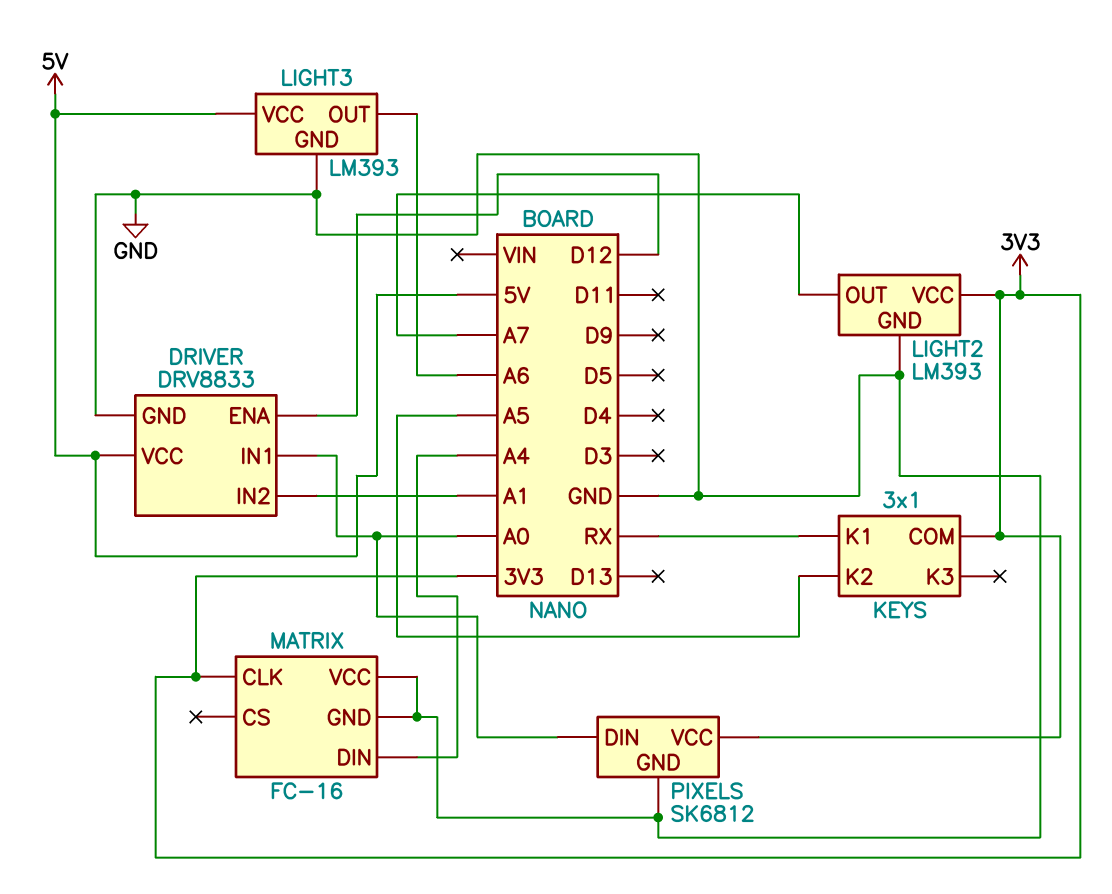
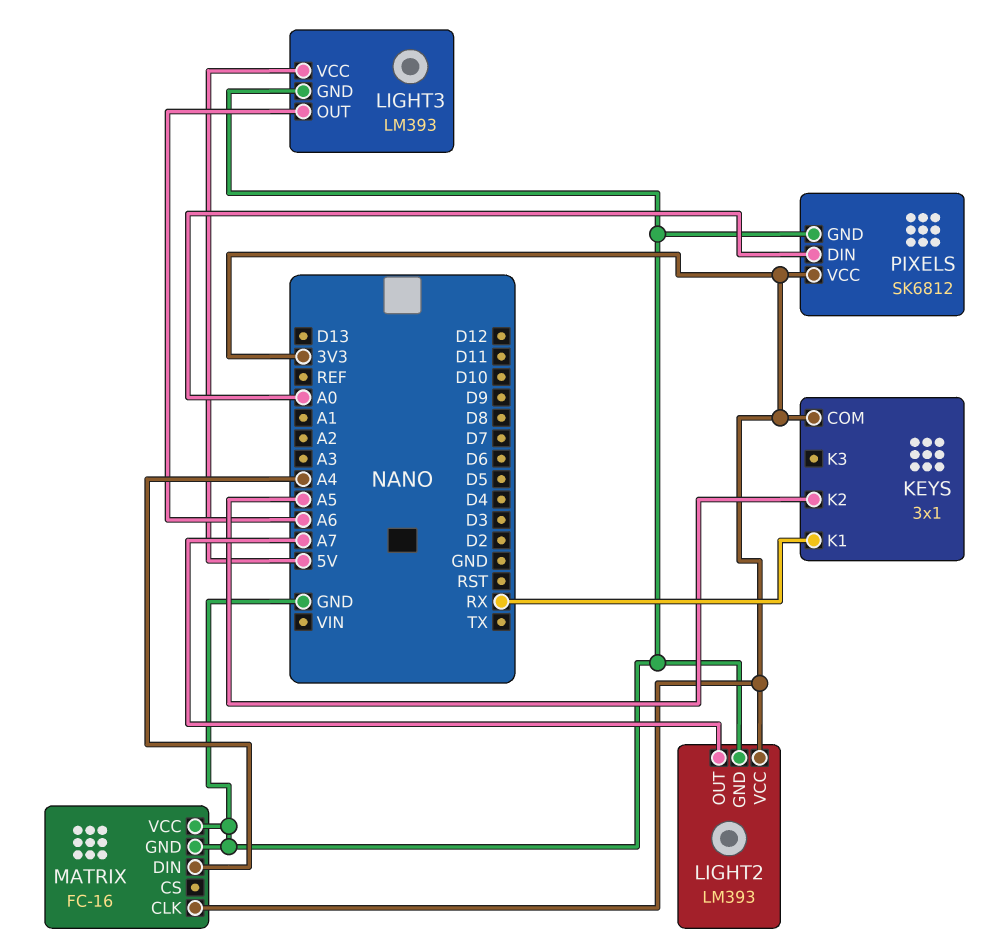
DRIVER: DRV8833 -> none
DRIVER pin ENA: D12 -> none
DRIVER pin GND: GND -> none
DRIVER pin IN1: A0 -> none
DRIVER pin IN2: A1 -> none
DRIVER pin VCC: 5V -> none

